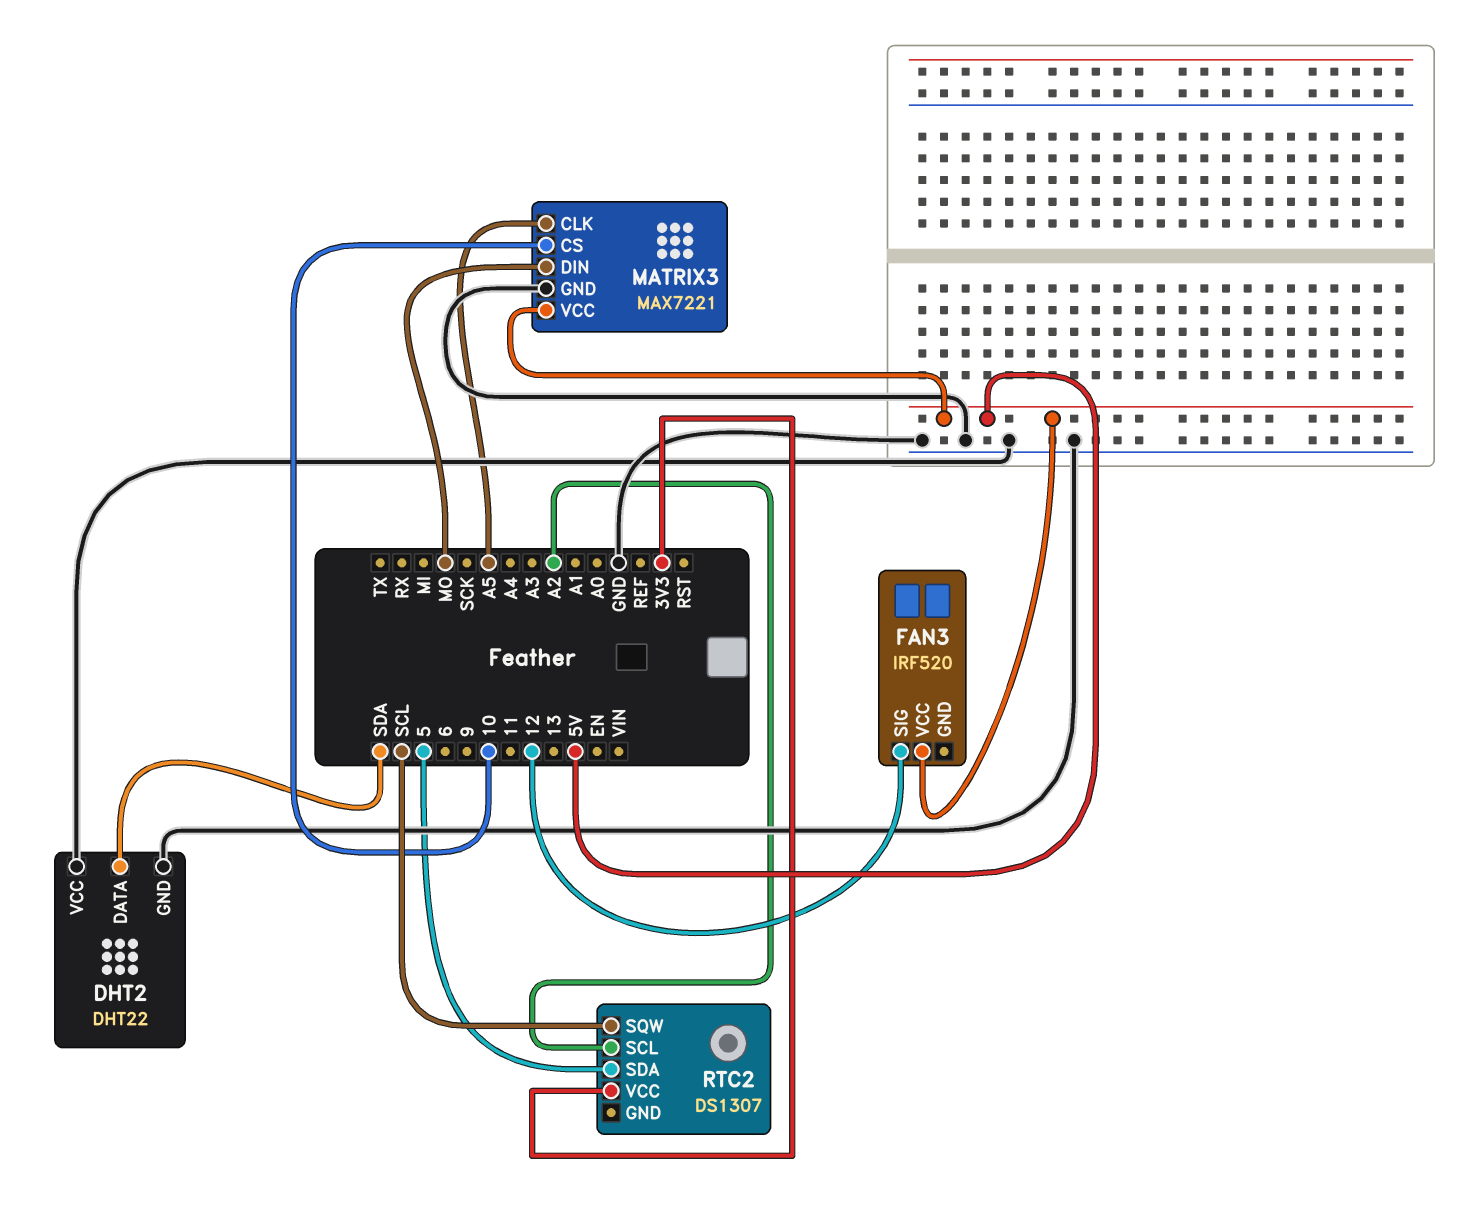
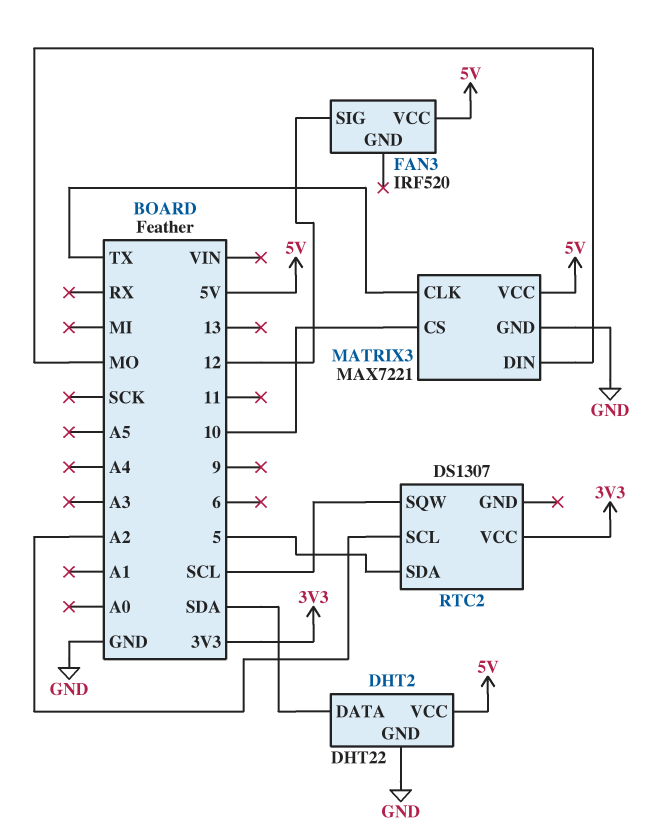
DHT2 pin VCC: GND -> 5V
MATRIX3 pin CLK: A5 -> TX

